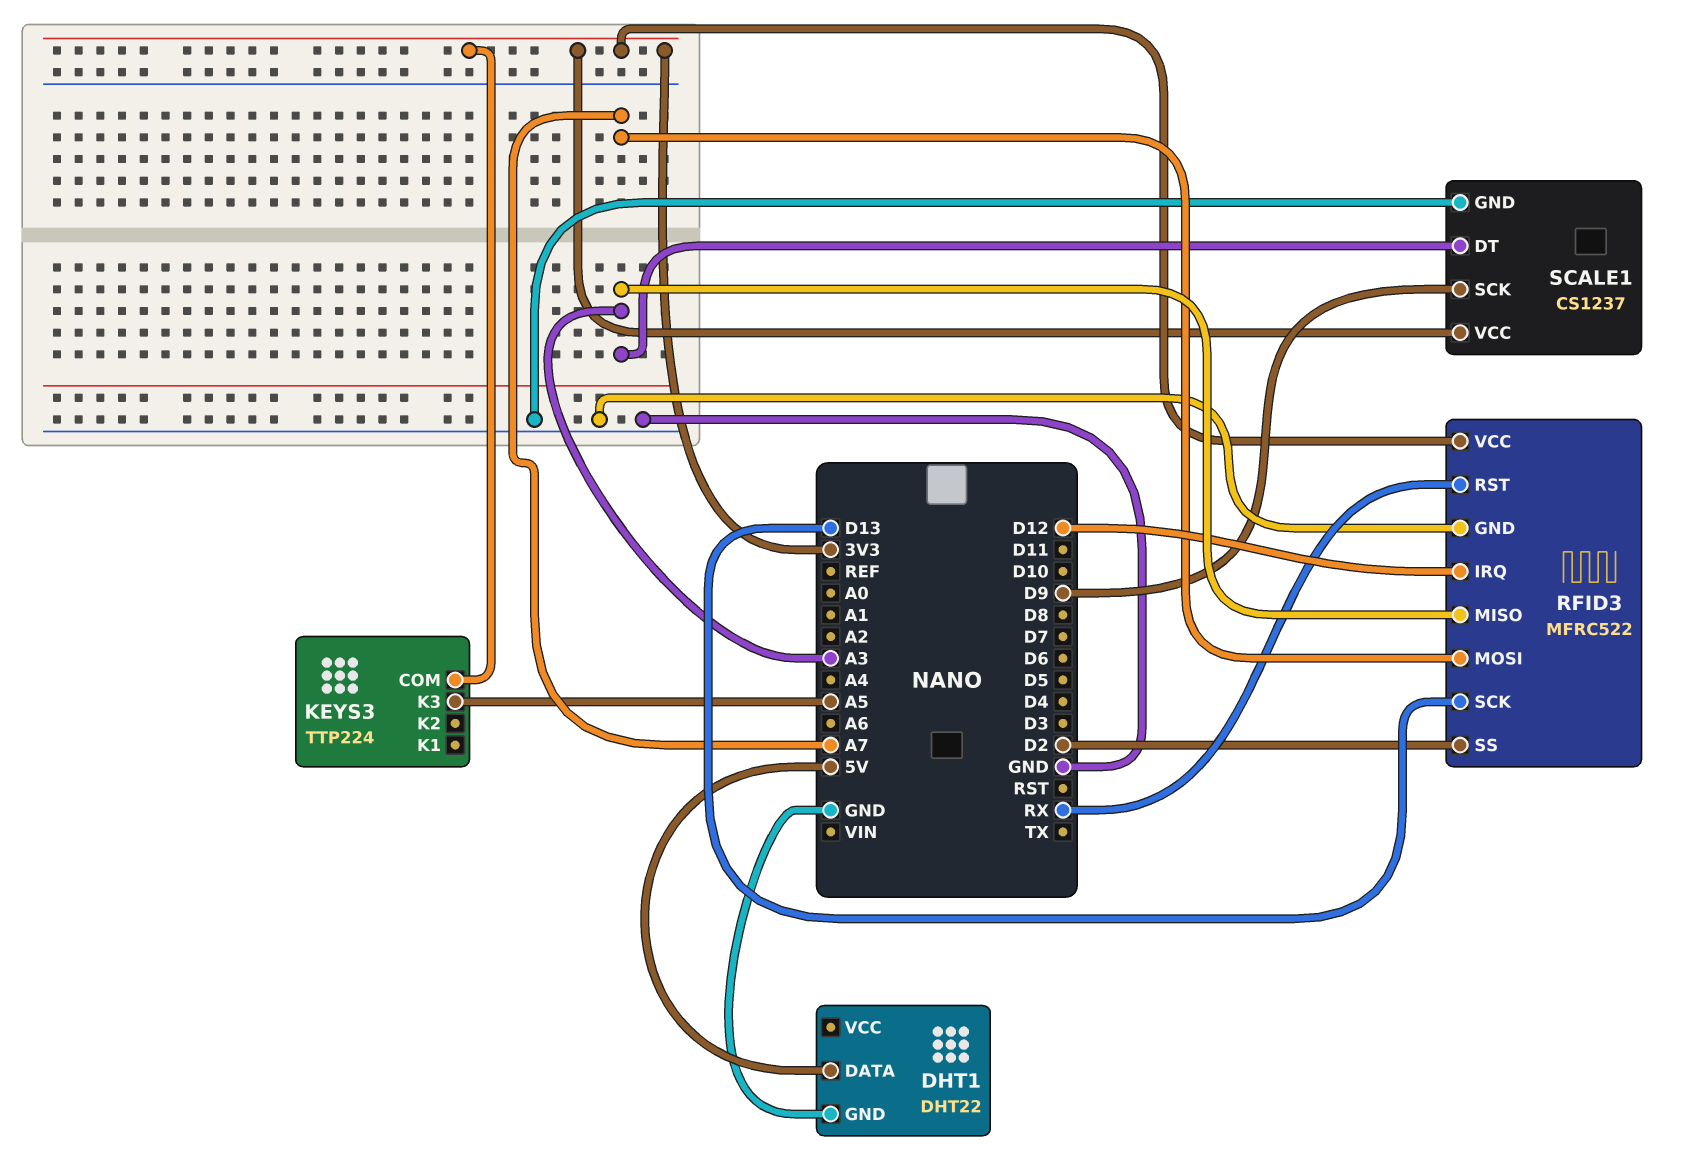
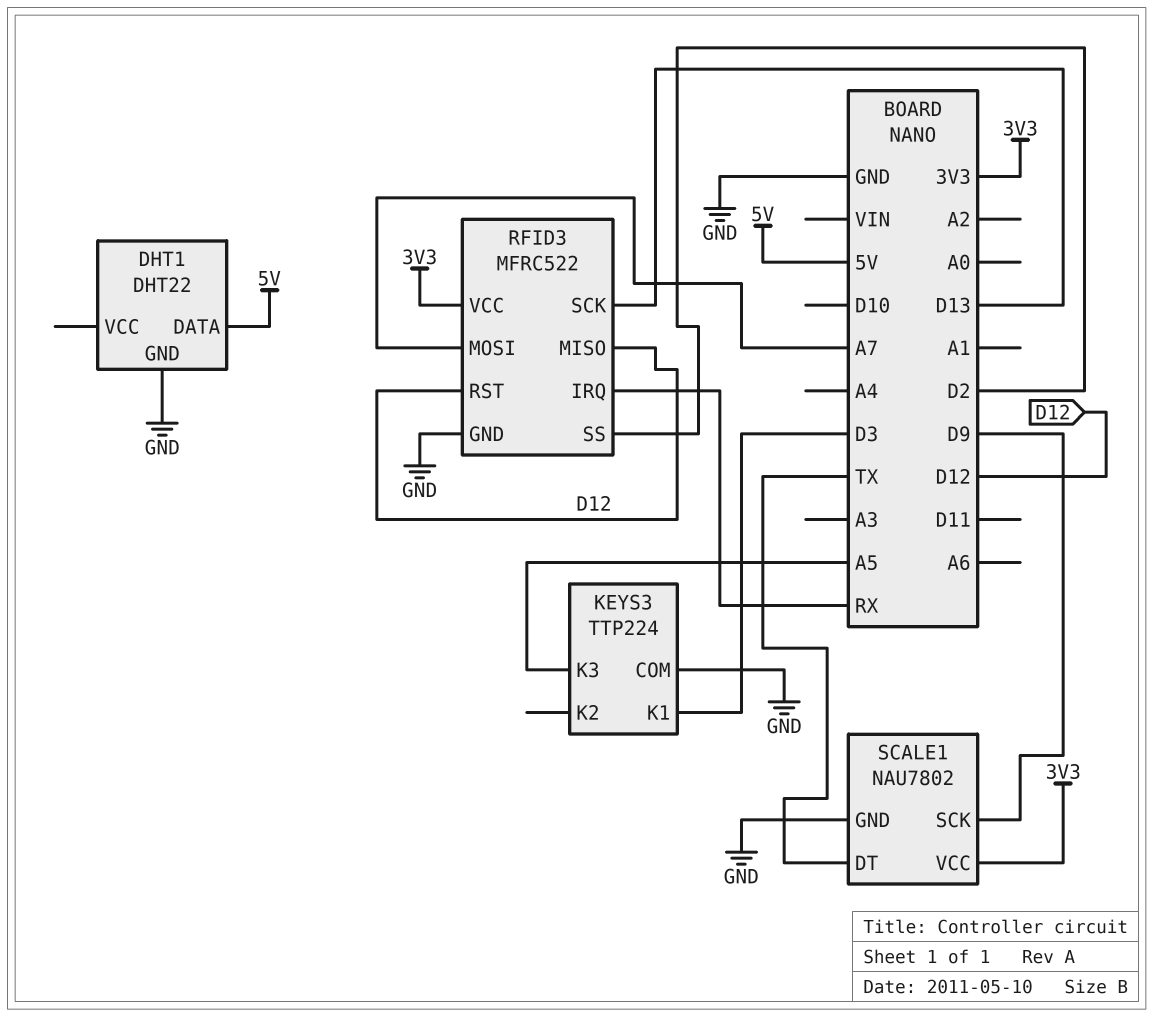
KEYS3 pin COM: 3V3 -> GND
KEYS3 pin K1: none -> D3
RFID3 pin IRQ: D12 -> RX
RFID3 pin MISO: A3 -> D12
RFID3 pin RST: RX -> D12
SCALE1: CS1237 -> NAU7802
SCALE1 pin DT: A3 -> TX

